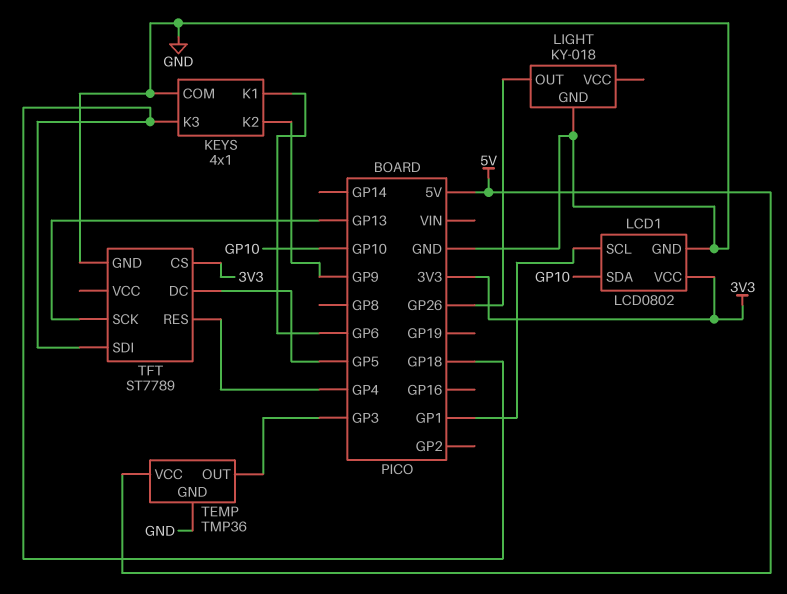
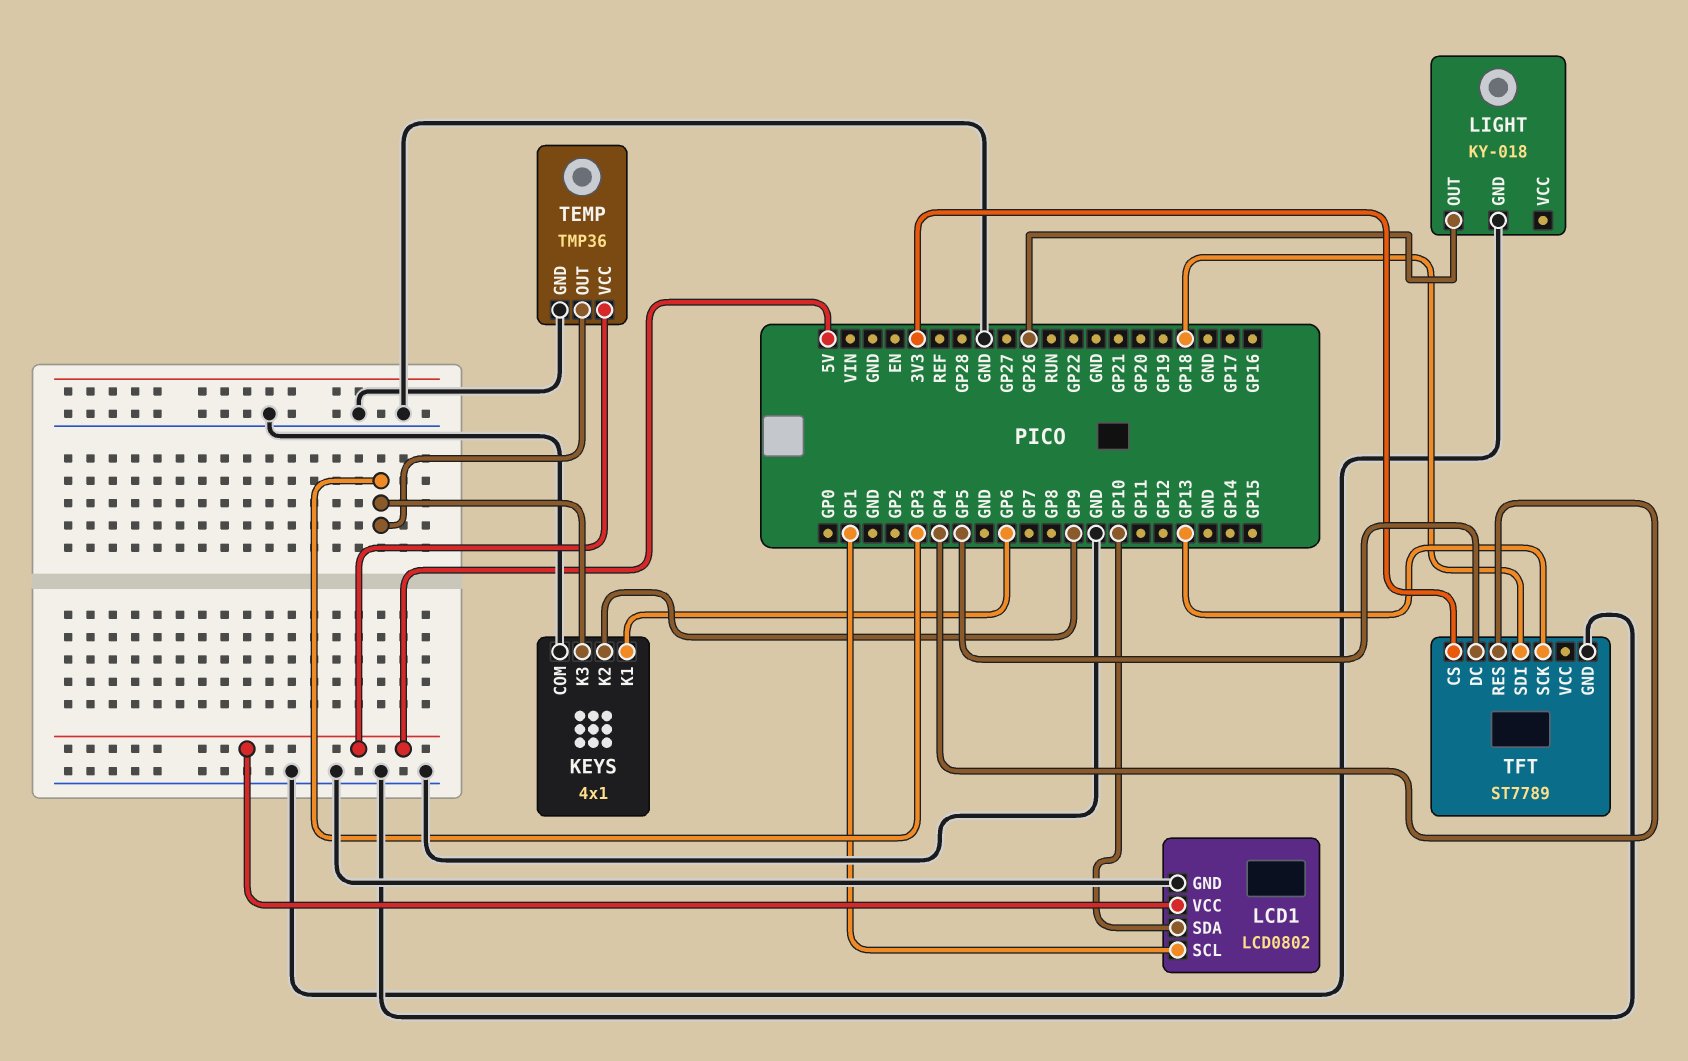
KEYS pin K3: GP18 -> GP3
LCD1 pin VCC: 3V3 -> 5V

